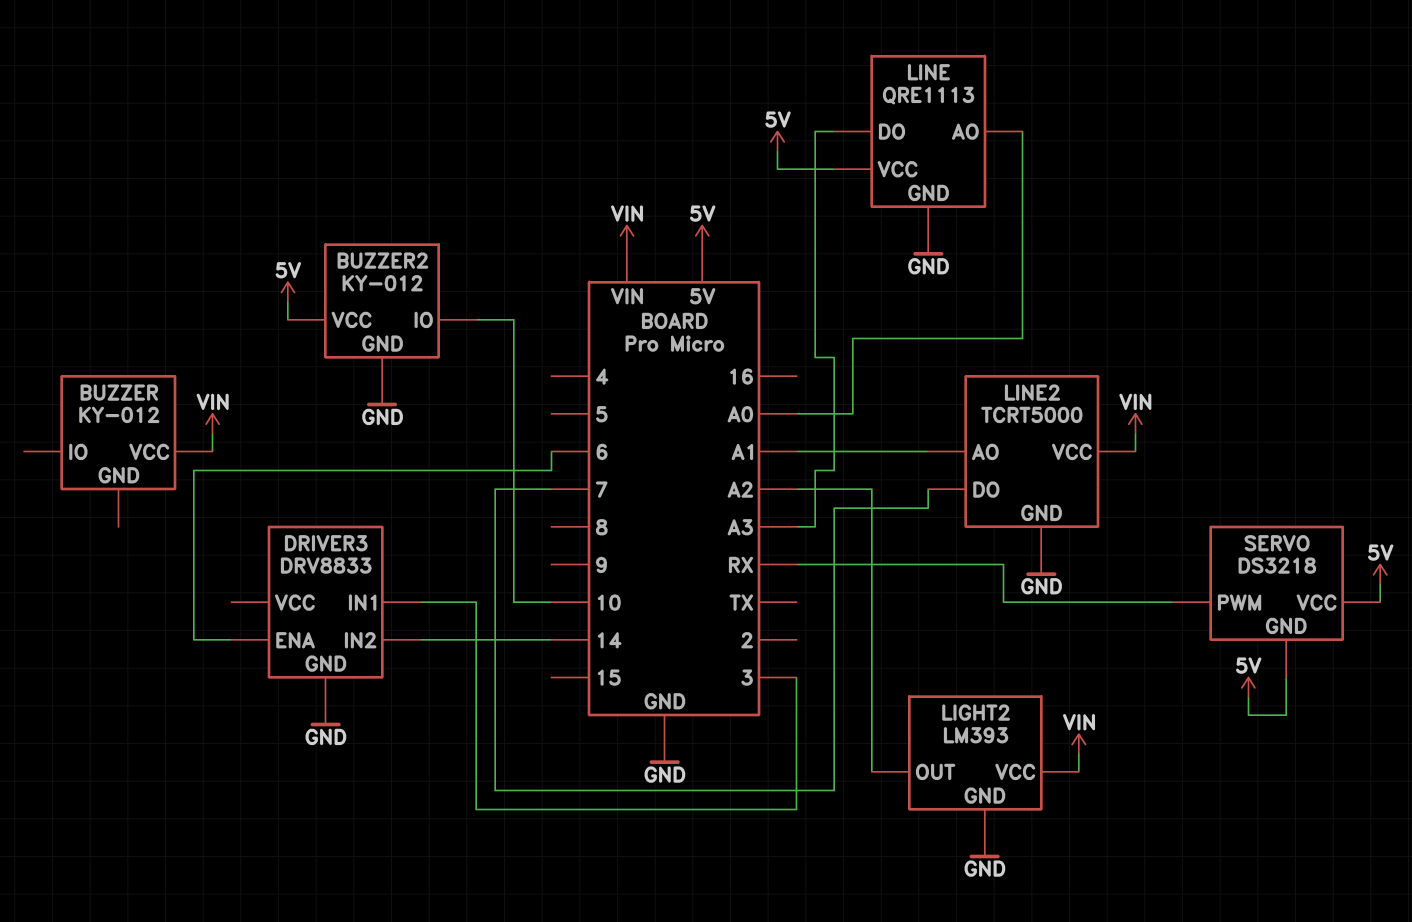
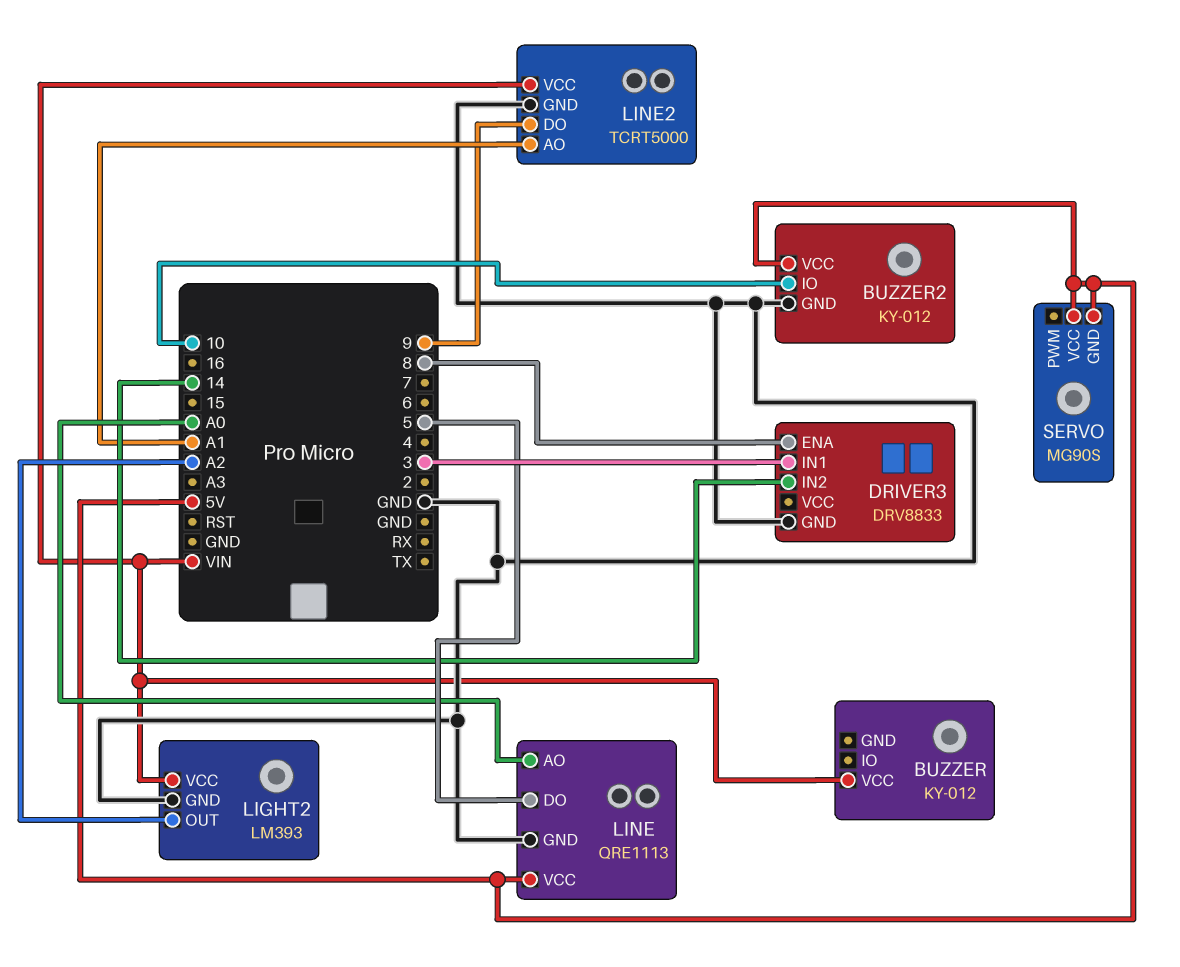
DRIVER3 pin ENA: 6 -> 8
LINE pin DO: A3 -> 5
LINE2 pin DO: 7 -> 9
SERVO: DS3218 -> MG90S
SERVO pin PWM: RX -> none

